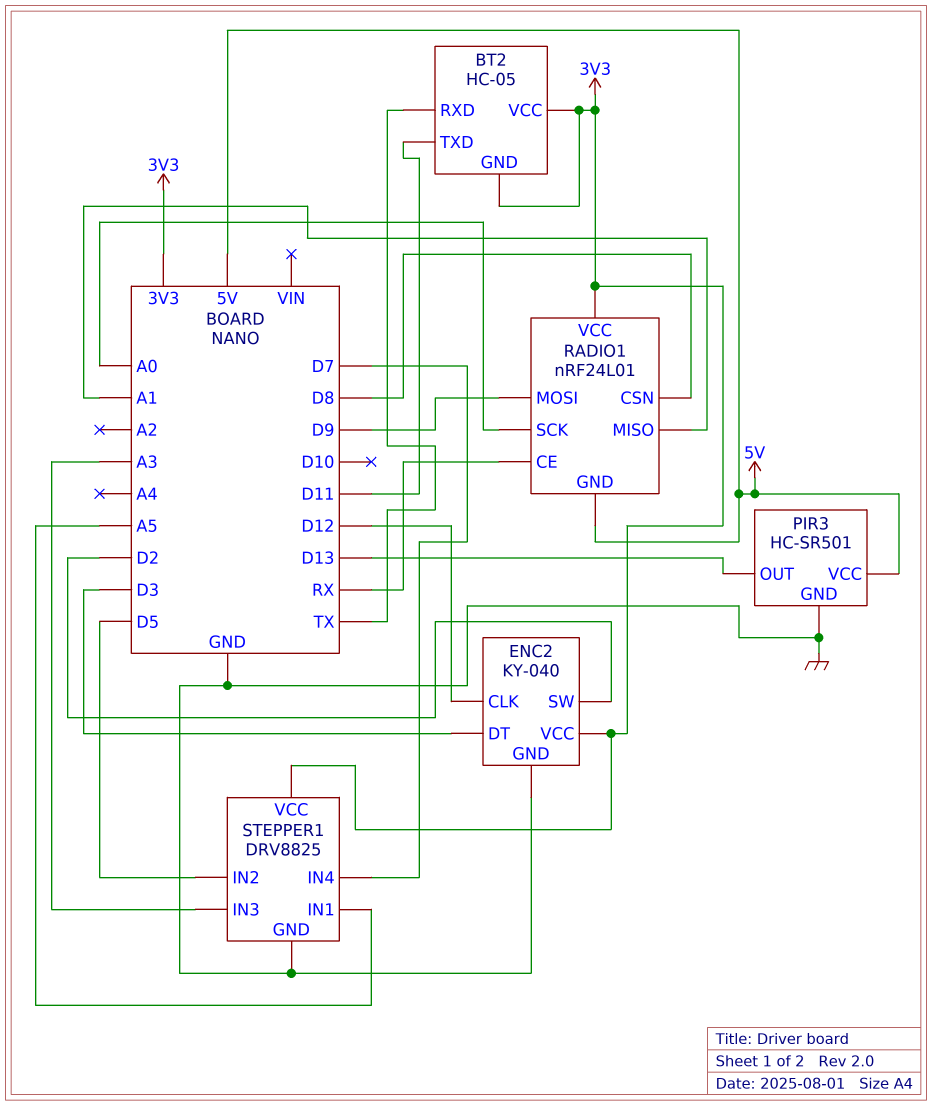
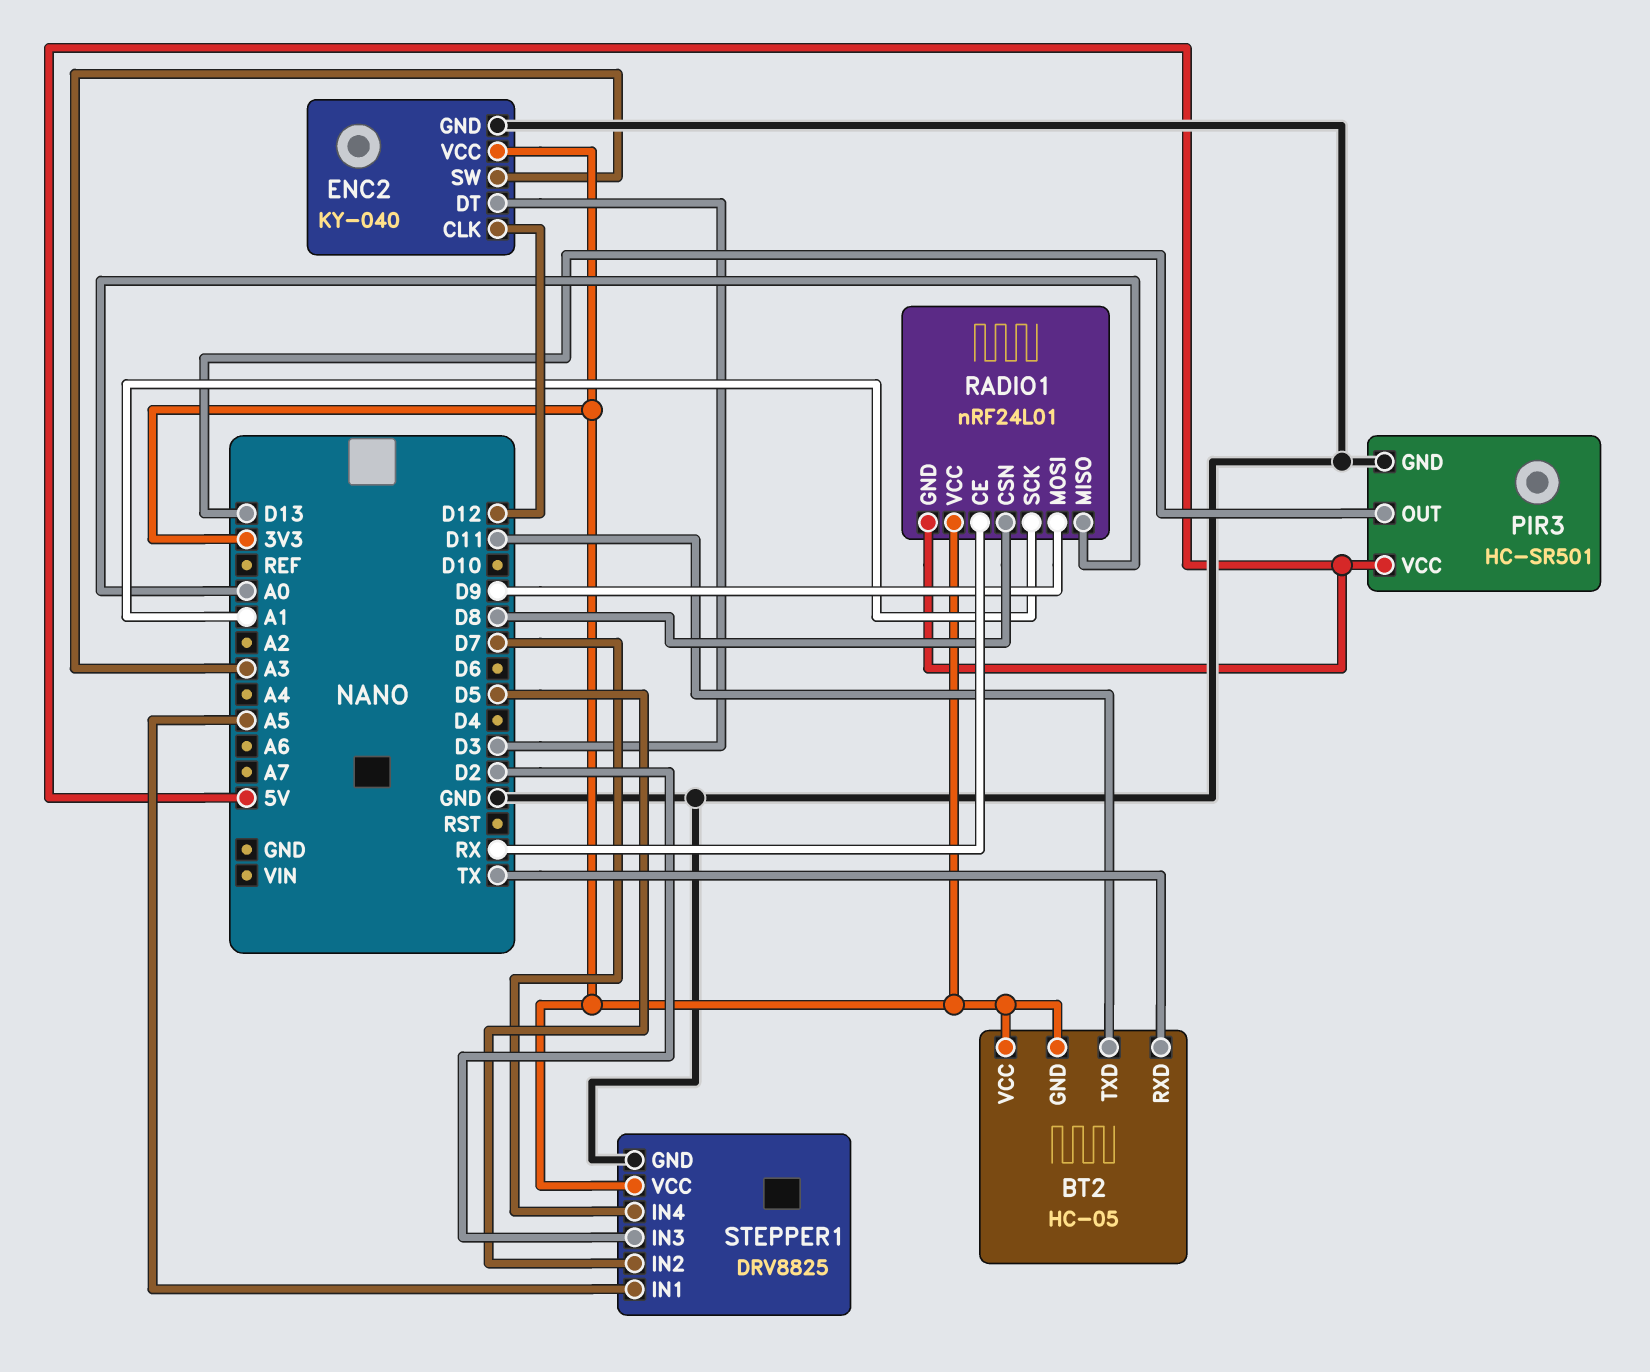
ENC2 pin SW: D2 -> A3
RADIO1 pin MISO: A1 -> A0
RADIO1 pin SCK: A0 -> A1
STEPPER1 pin IN3: A3 -> D2

